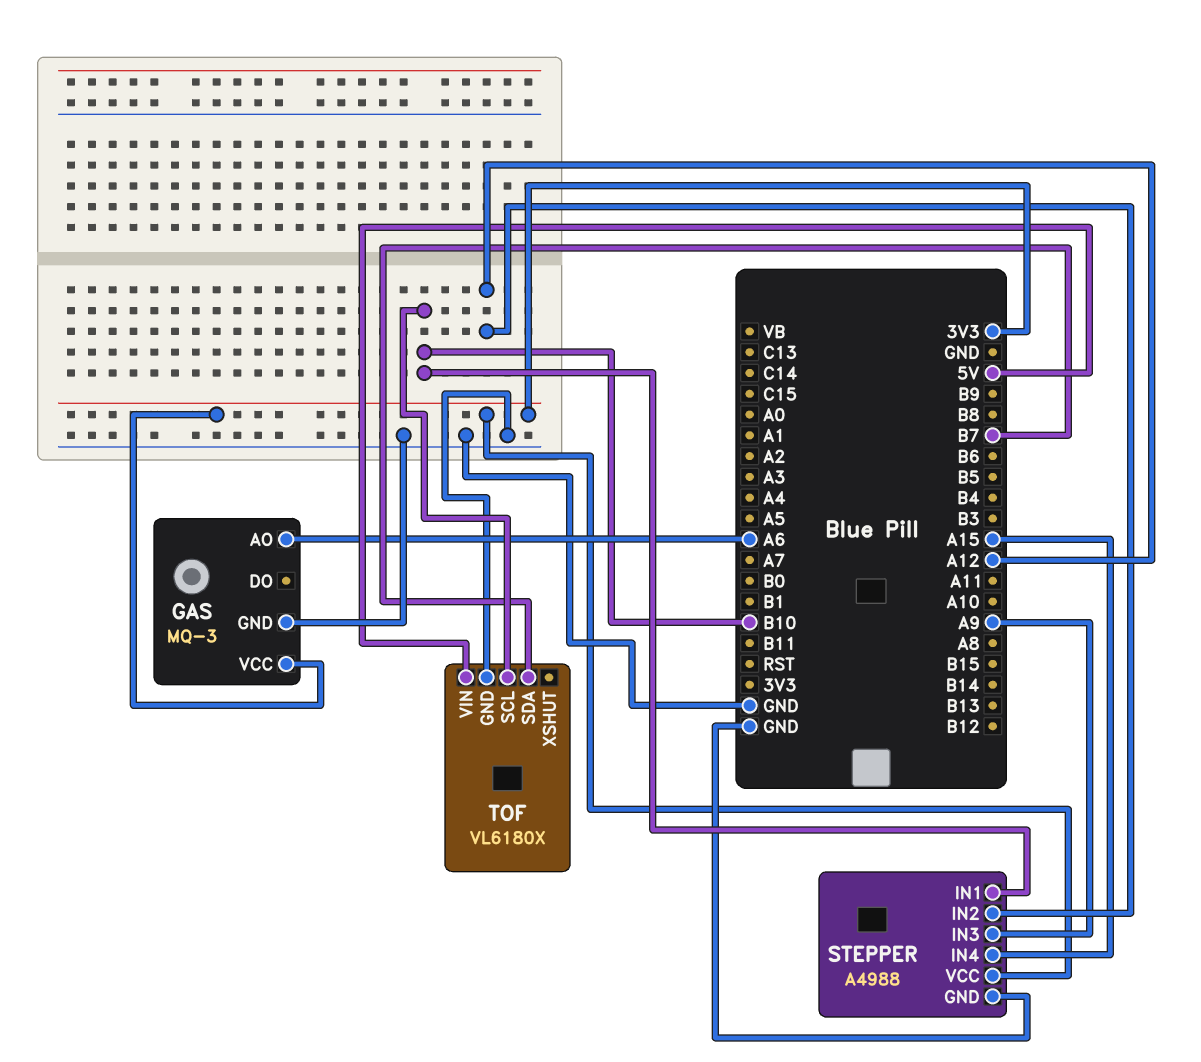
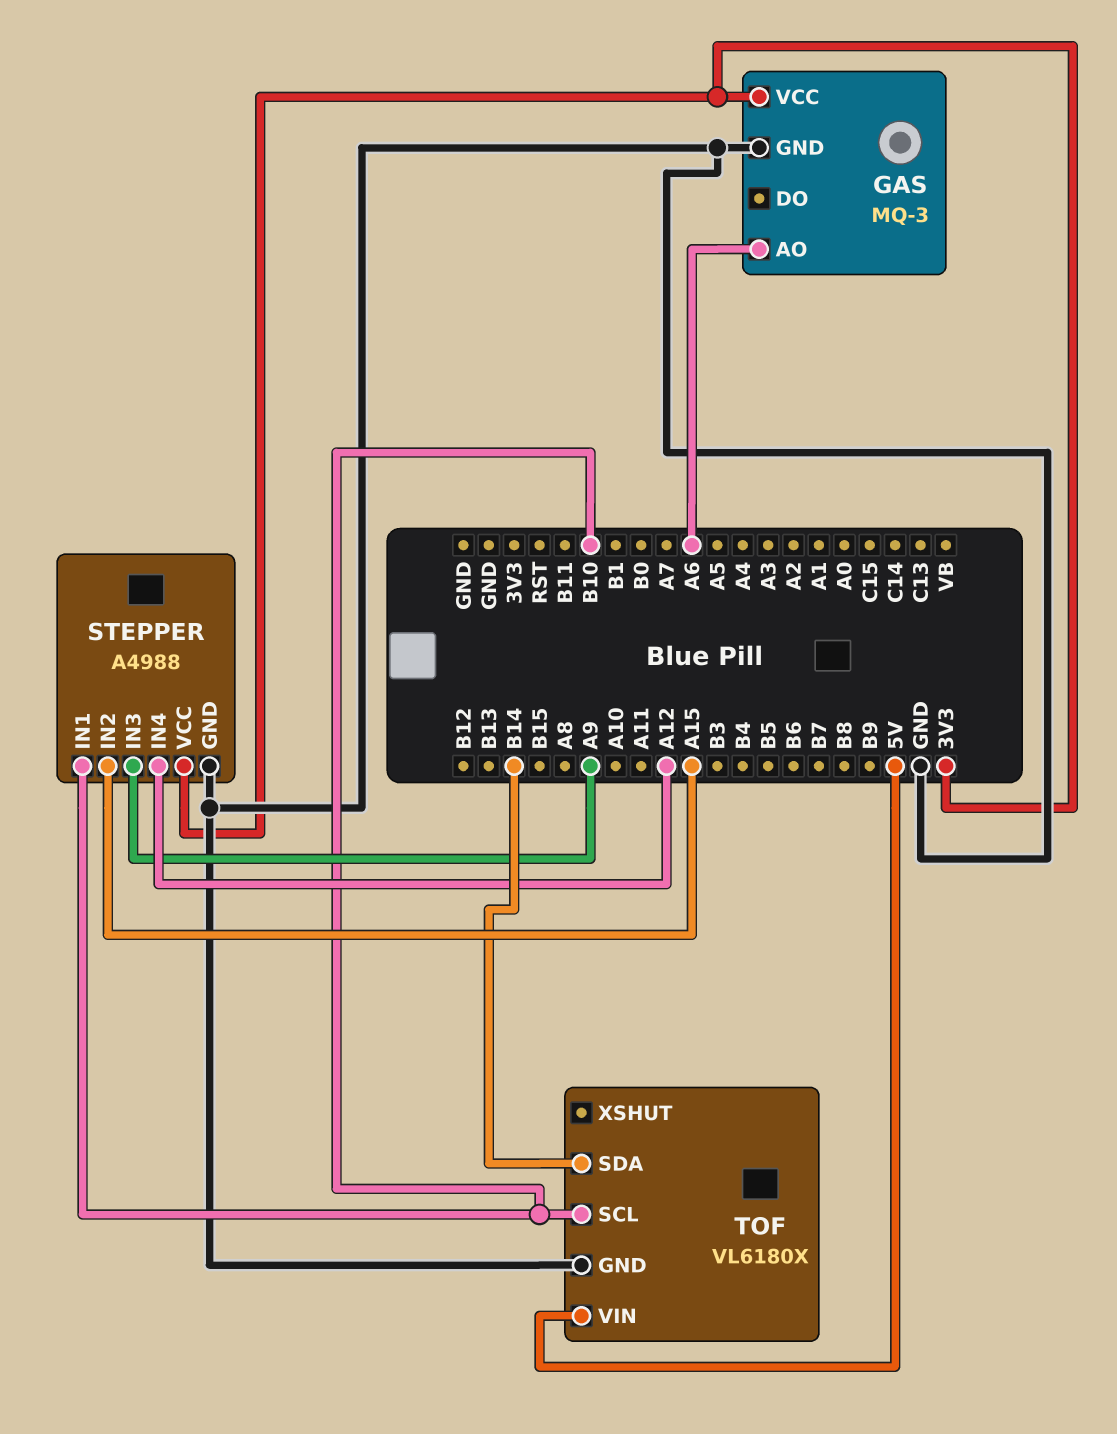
STEPPER pin IN2: A12 -> A15
STEPPER pin IN4: A15 -> A12
TOF pin SDA: B7 -> B14

